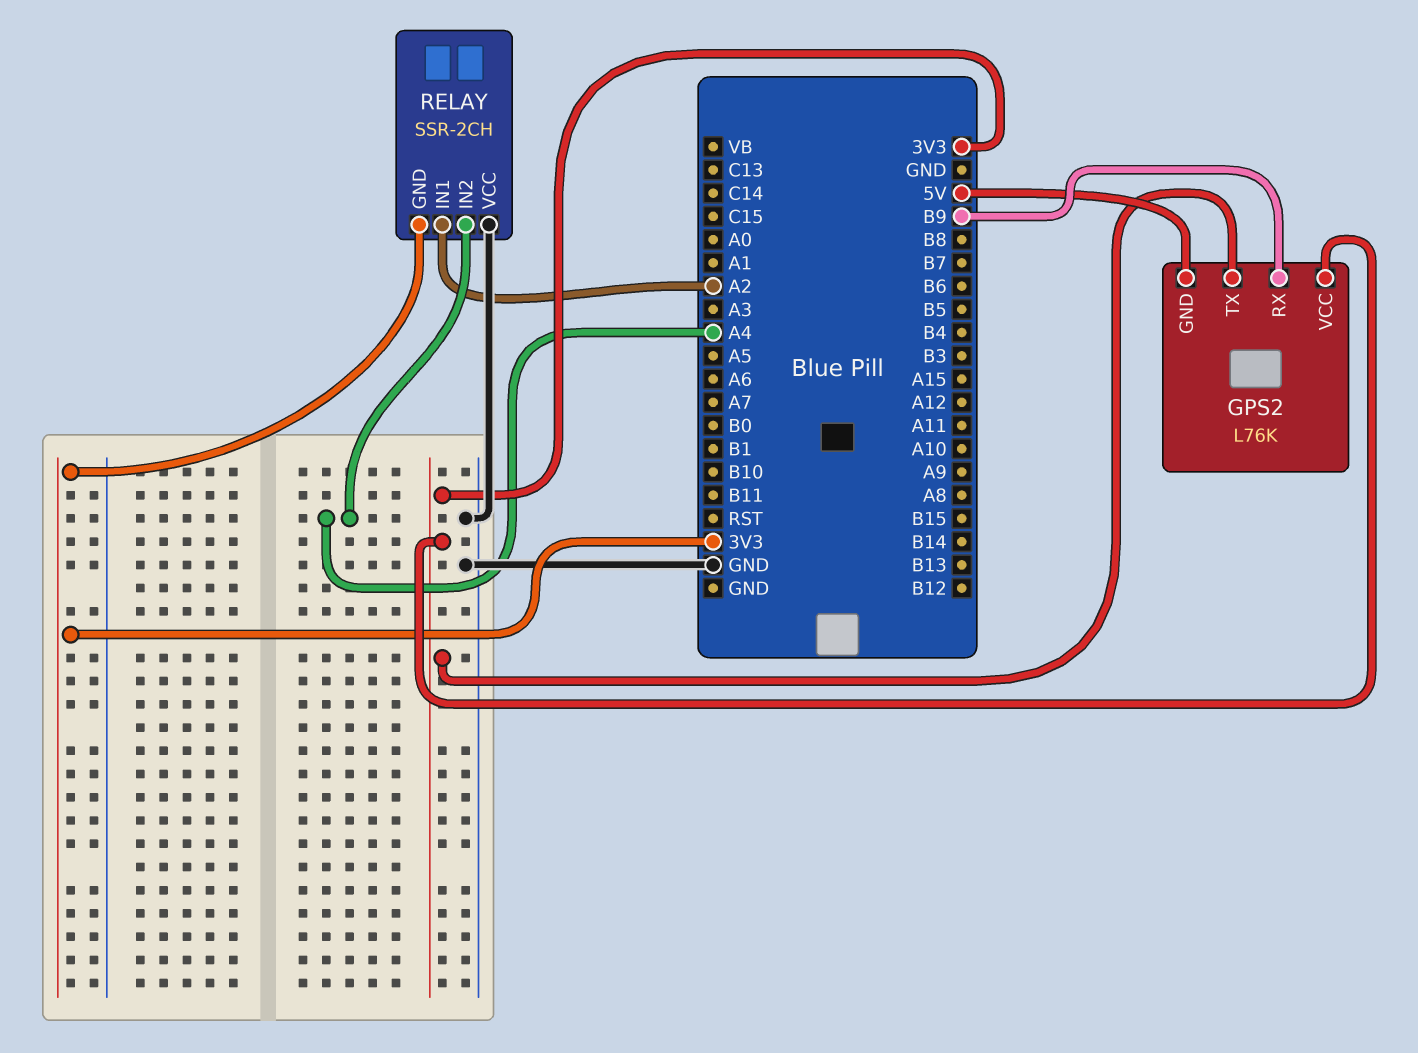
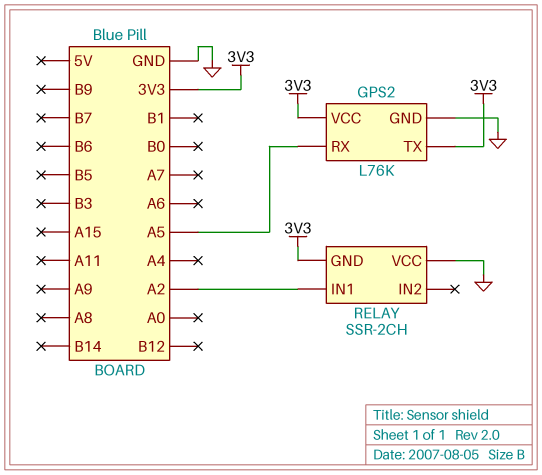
GPS2 pin GND: 5V -> GND
GPS2 pin RX: B9 -> A5
RELAY pin IN2: A4 -> none

